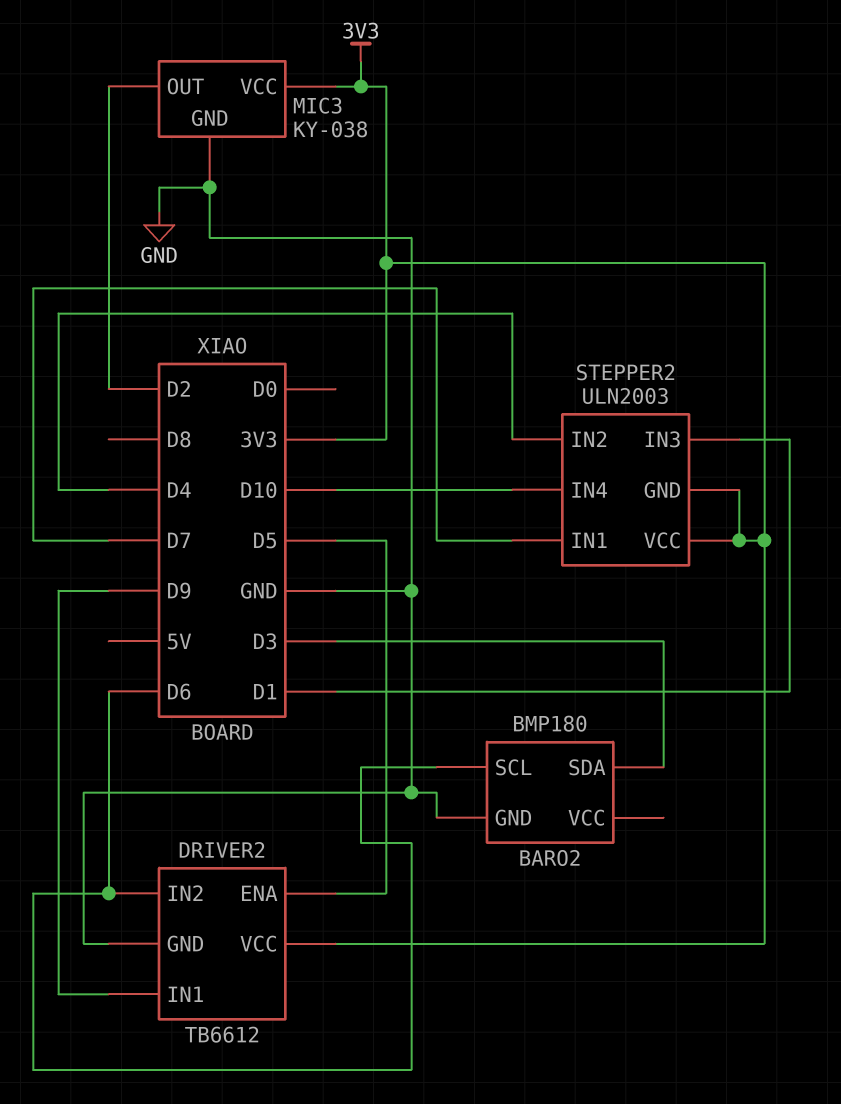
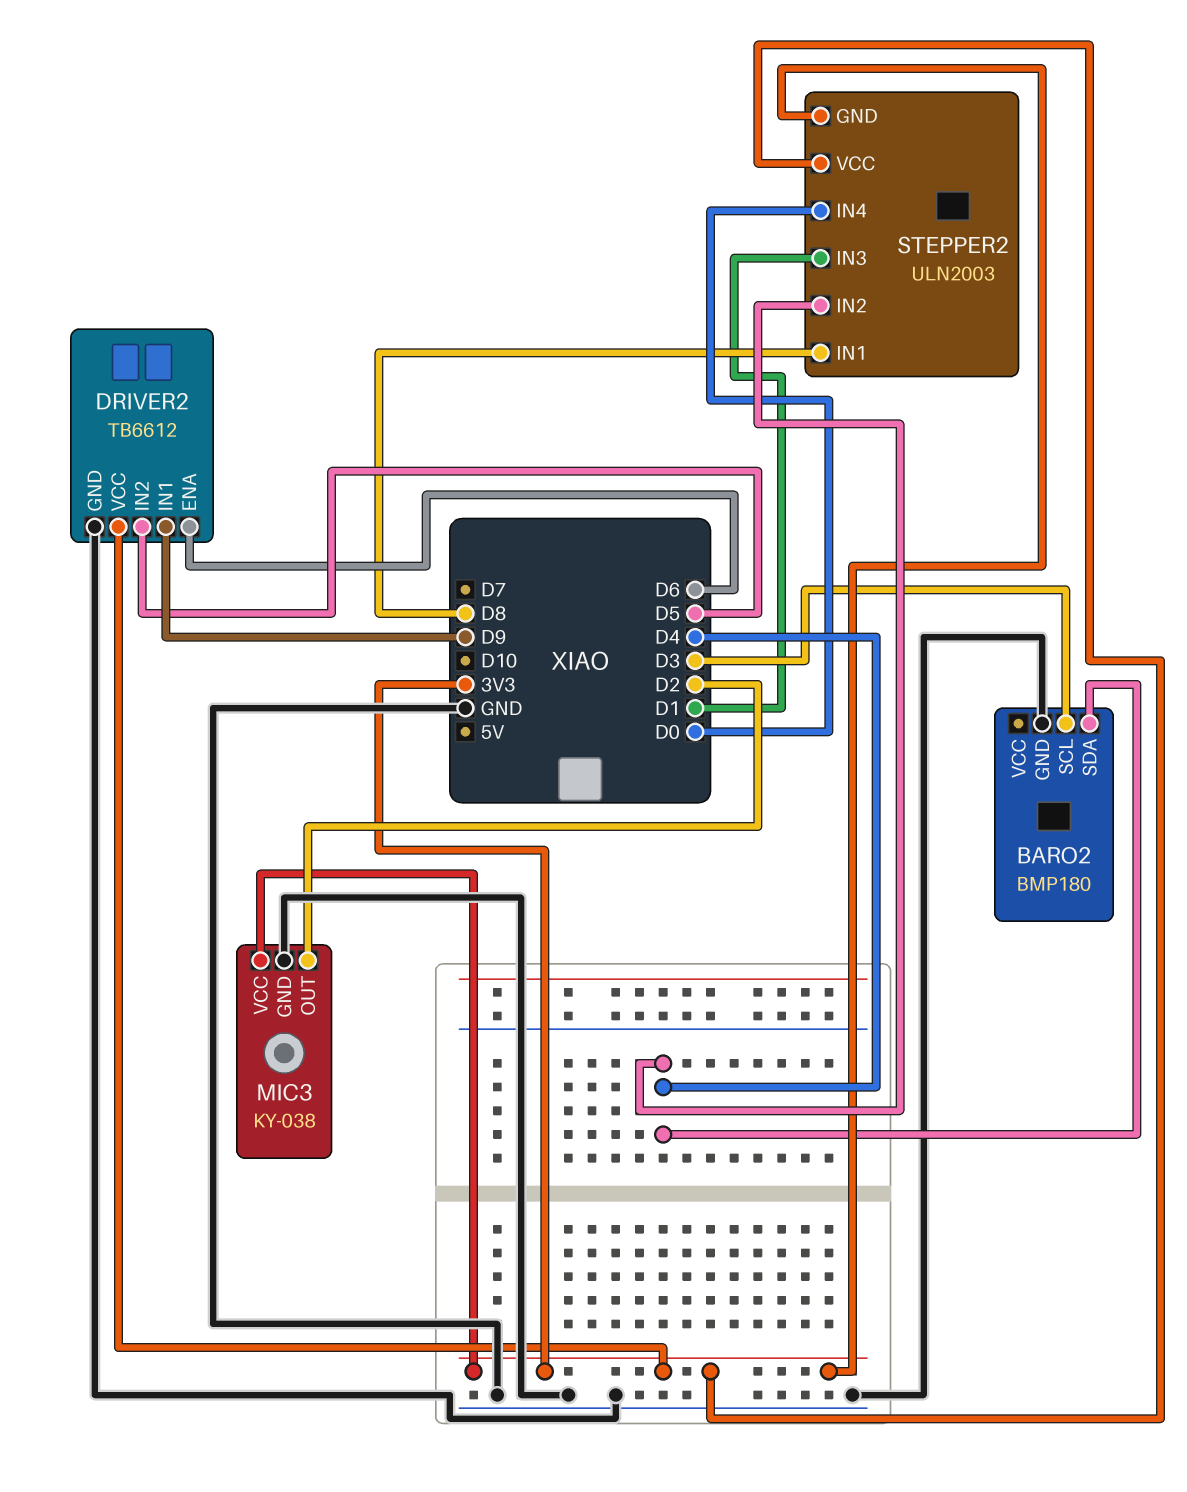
BARO2 pin SCL: D6 -> D3
BARO2 pin SDA: D3 -> D4
DRIVER2 pin ENA: D5 -> D6
DRIVER2 pin IN2: D6 -> D5
STEPPER2 pin IN1: D7 -> D8
STEPPER2 pin IN4: D10 -> D0

